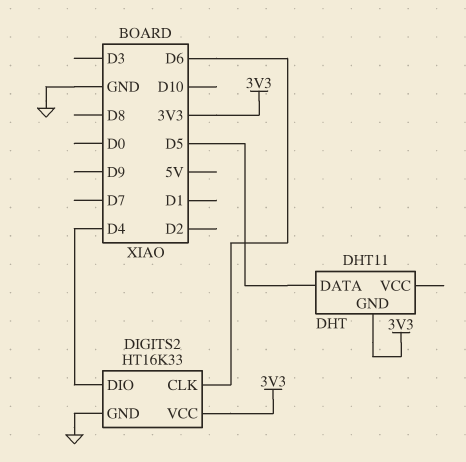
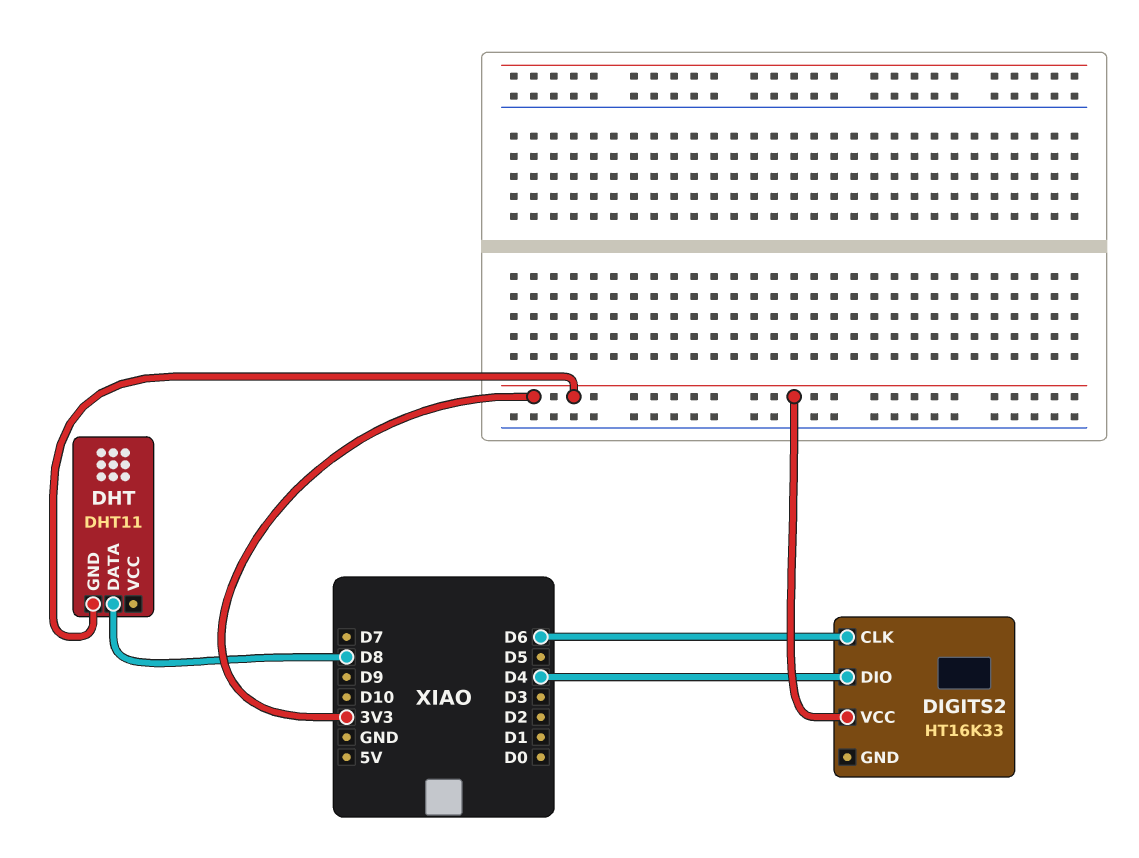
DHT pin DATA: D5 -> D8
DIGITS2 pin GND: GND -> none

